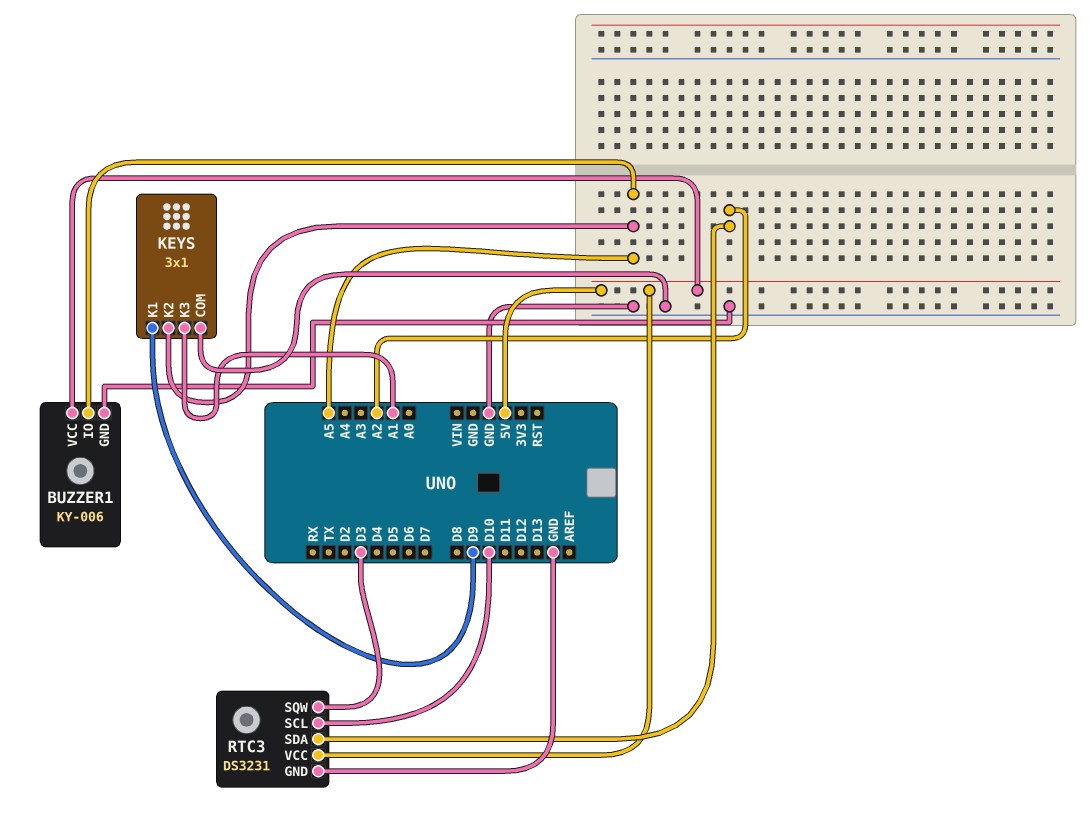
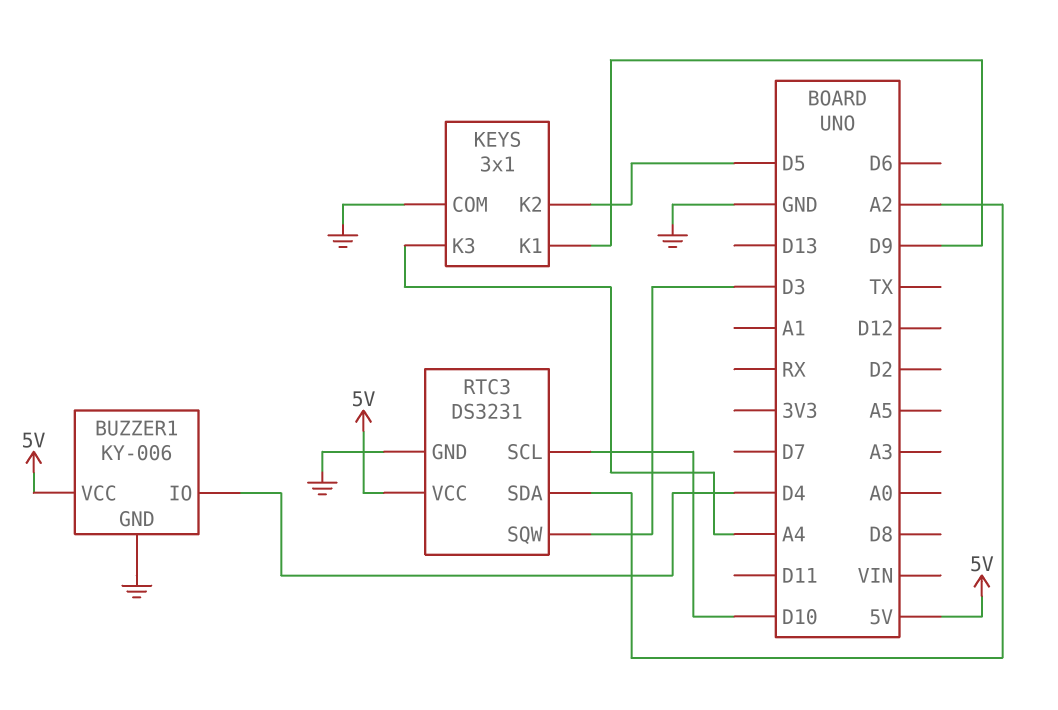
BUZZER1 pin IO: A5 -> D4
KEYS pin K2: A5 -> D5
KEYS pin K3: A1 -> A4

